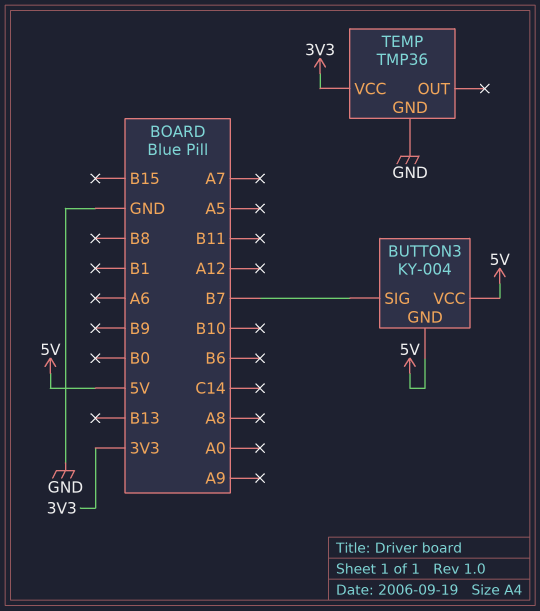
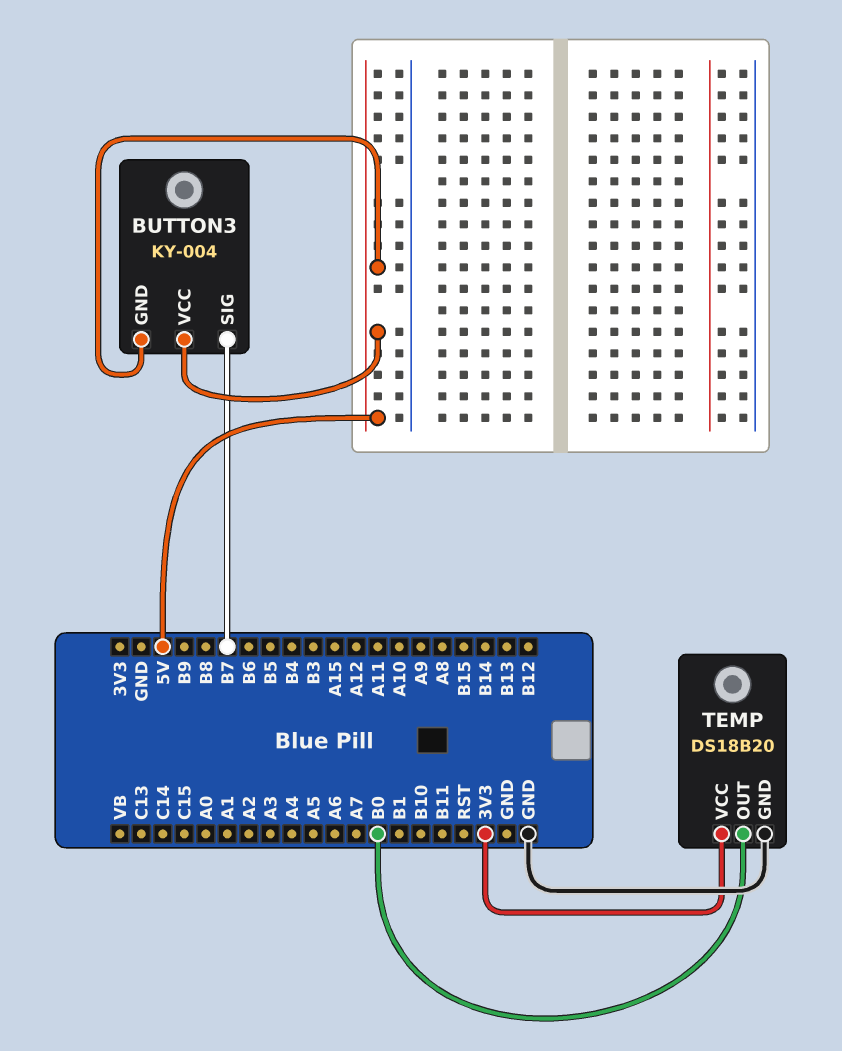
TEMP: TMP36 -> DS18B20
TEMP pin OUT: none -> B0

